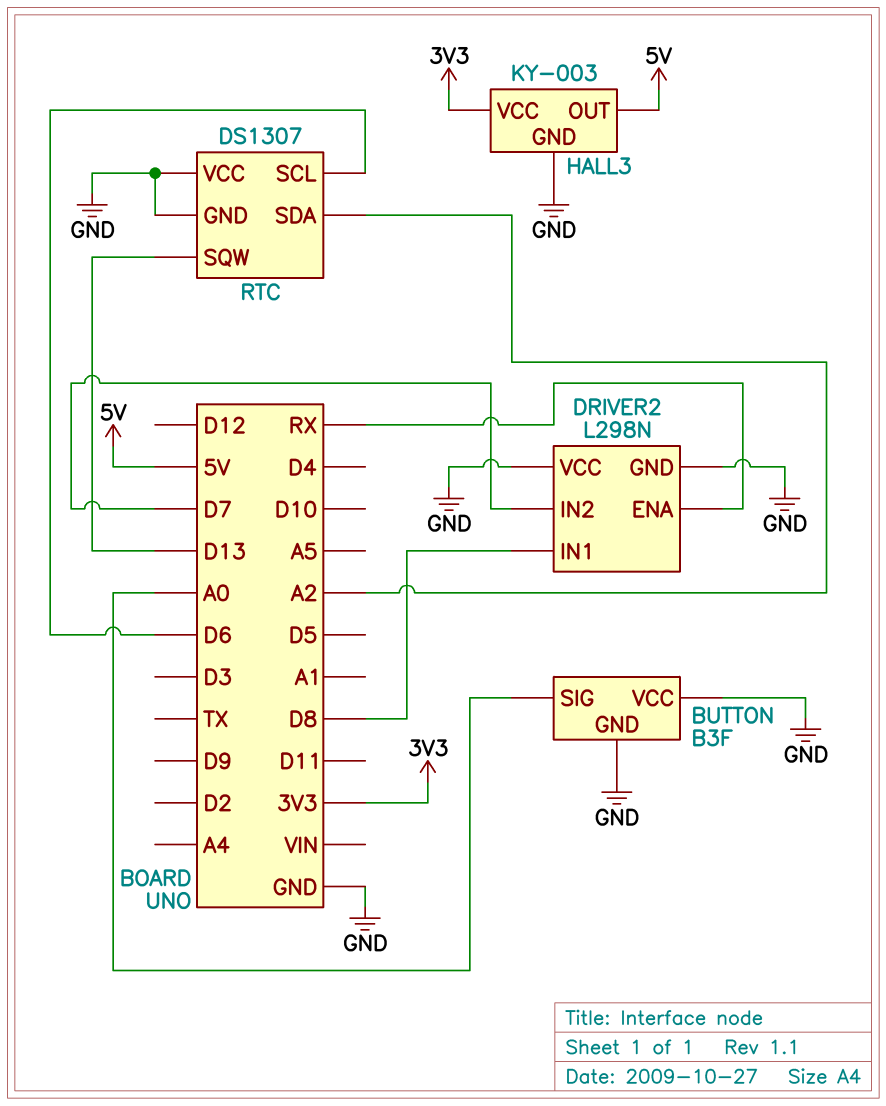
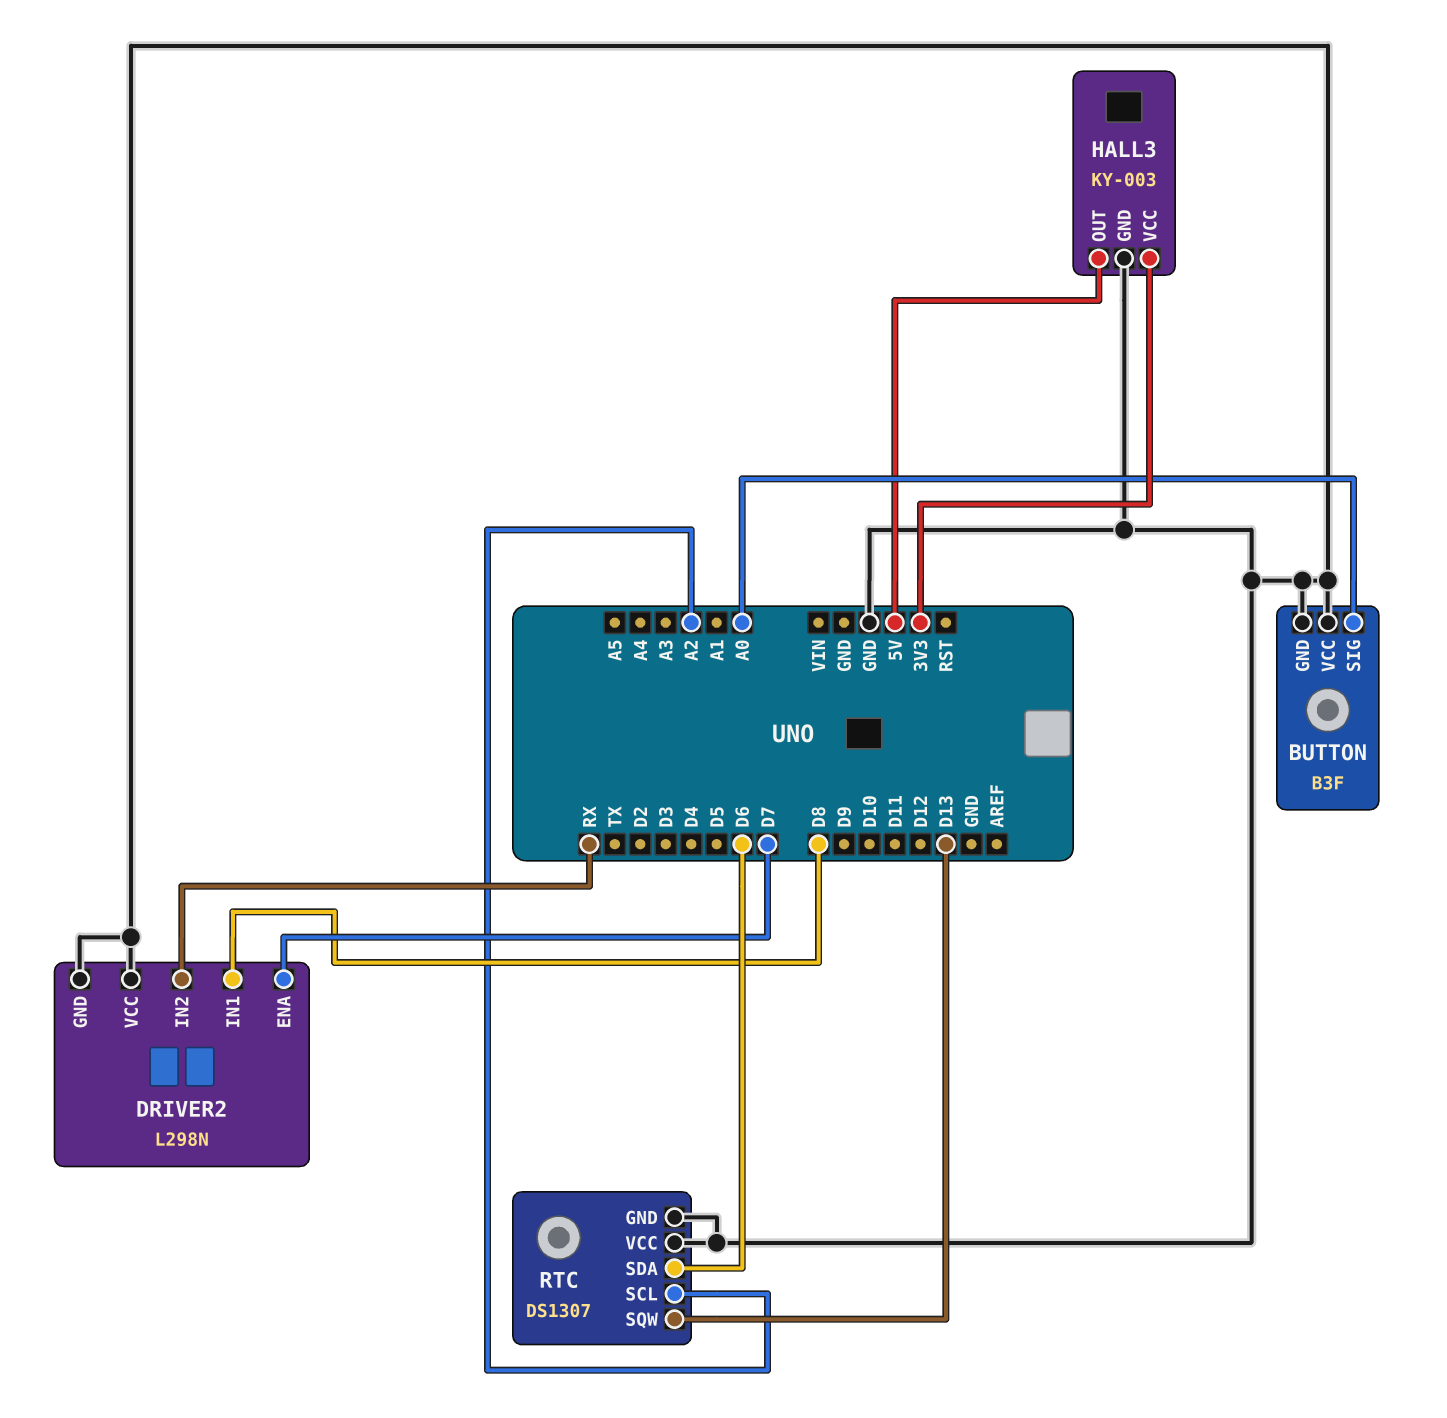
DRIVER2 pin ENA: RX -> D7
DRIVER2 pin IN2: D7 -> RX
RTC pin SCL: D6 -> A2
RTC pin SDA: A2 -> D6

